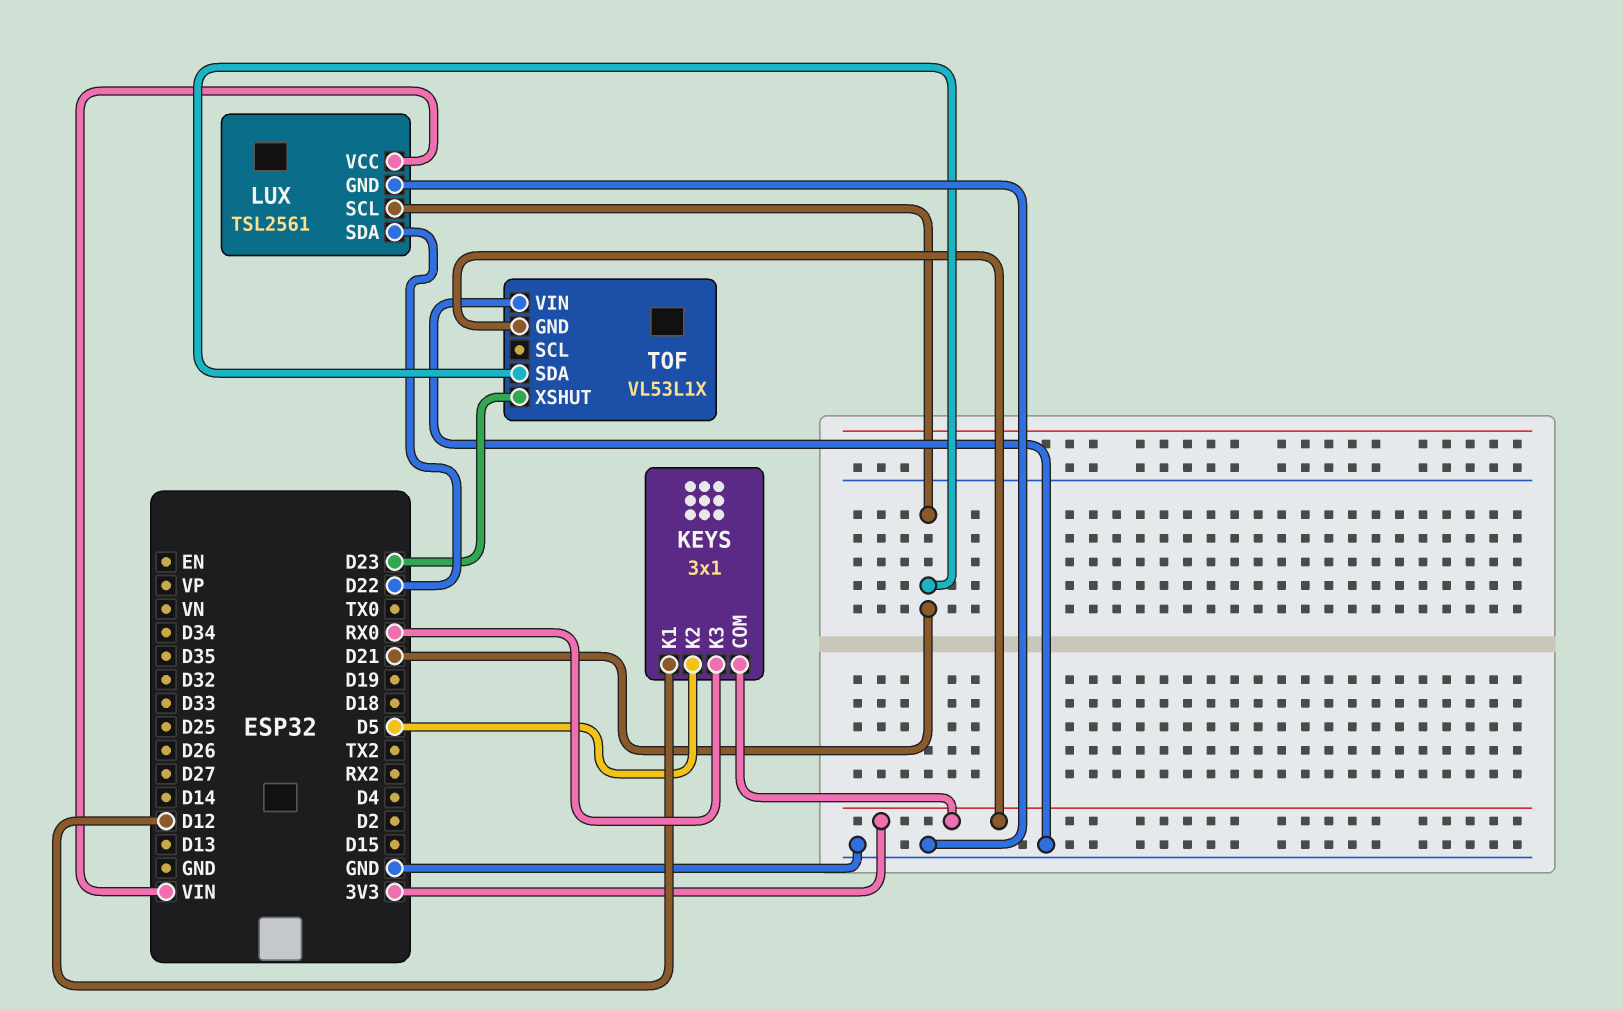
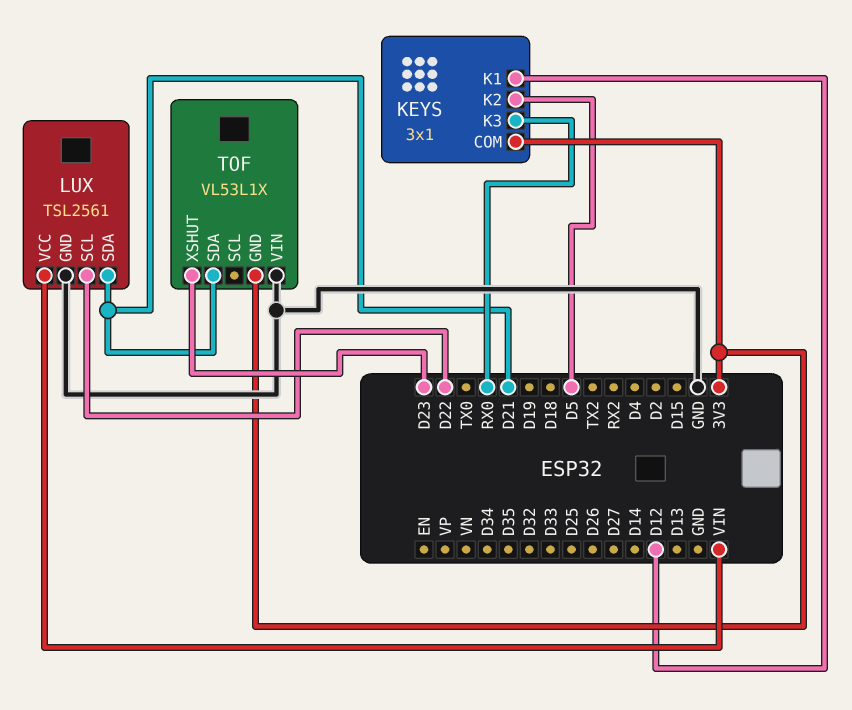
LUX pin SCL: D21 -> D22
LUX pin SDA: D22 -> D21

